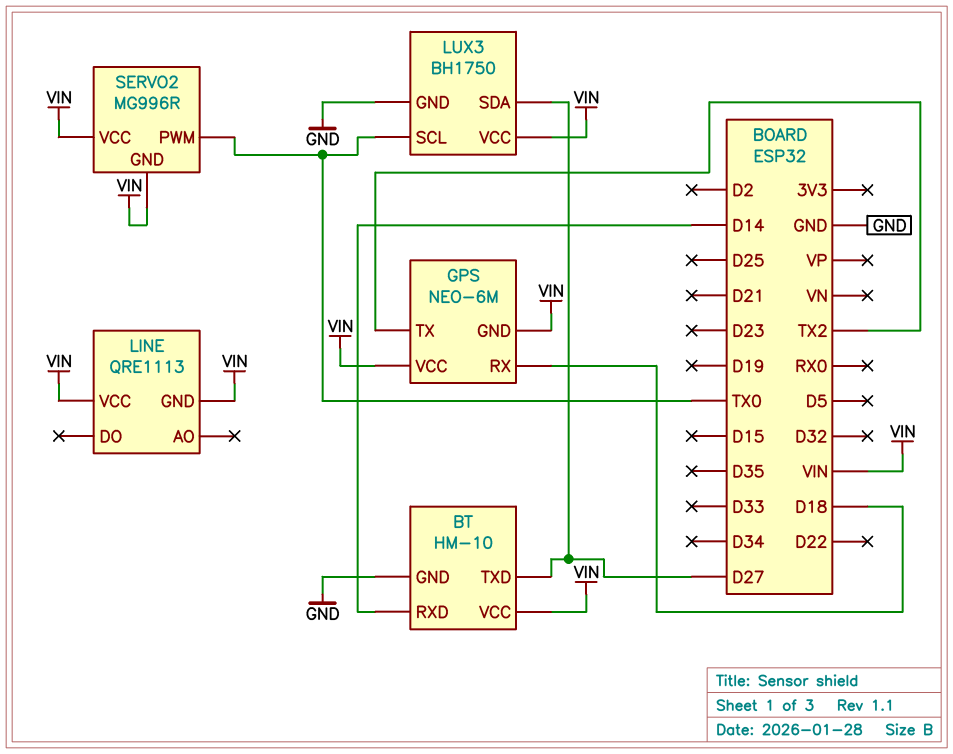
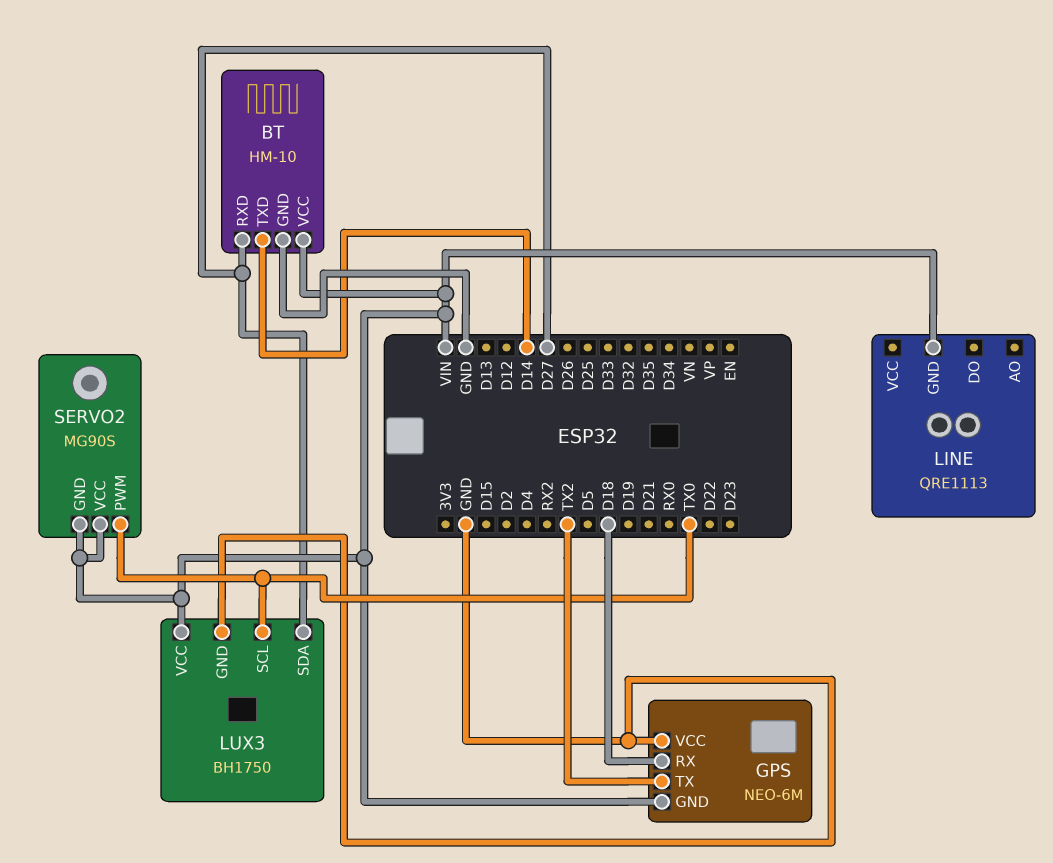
BT pin RXD: D14 -> D27
BT pin TXD: D27 -> D14
GPS pin VCC: VIN -> GND
LINE pin VCC: VIN -> none
SERVO2: MG996R -> MG90S

